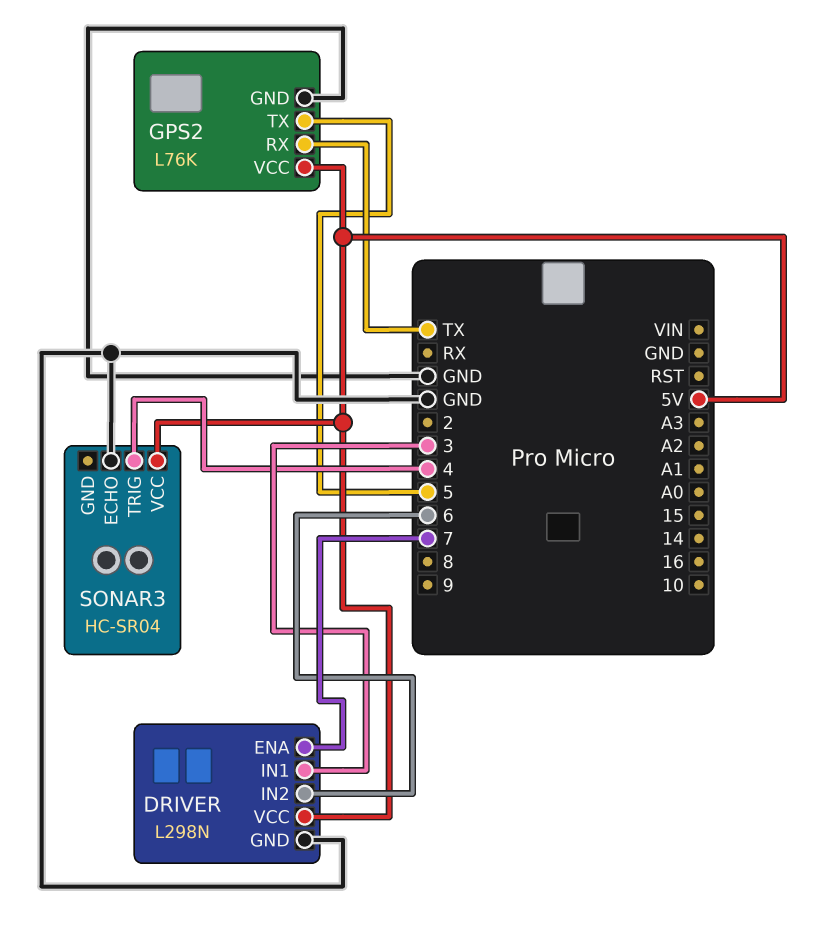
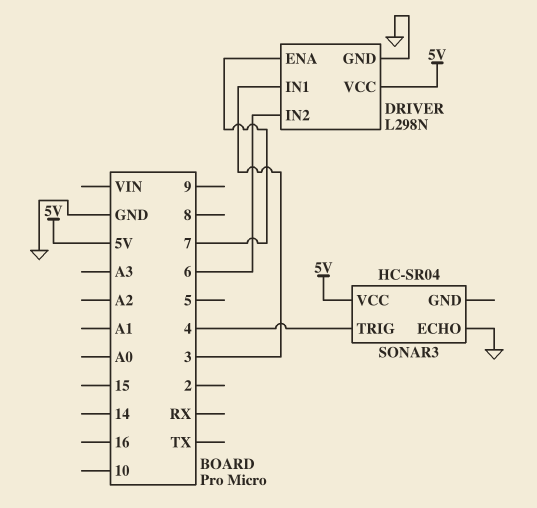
GPS2: L76K -> none
GPS2 pin GND: GND -> none
GPS2 pin RX: TX -> none
GPS2 pin TX: 5 -> none
GPS2 pin VCC: 5V -> none

